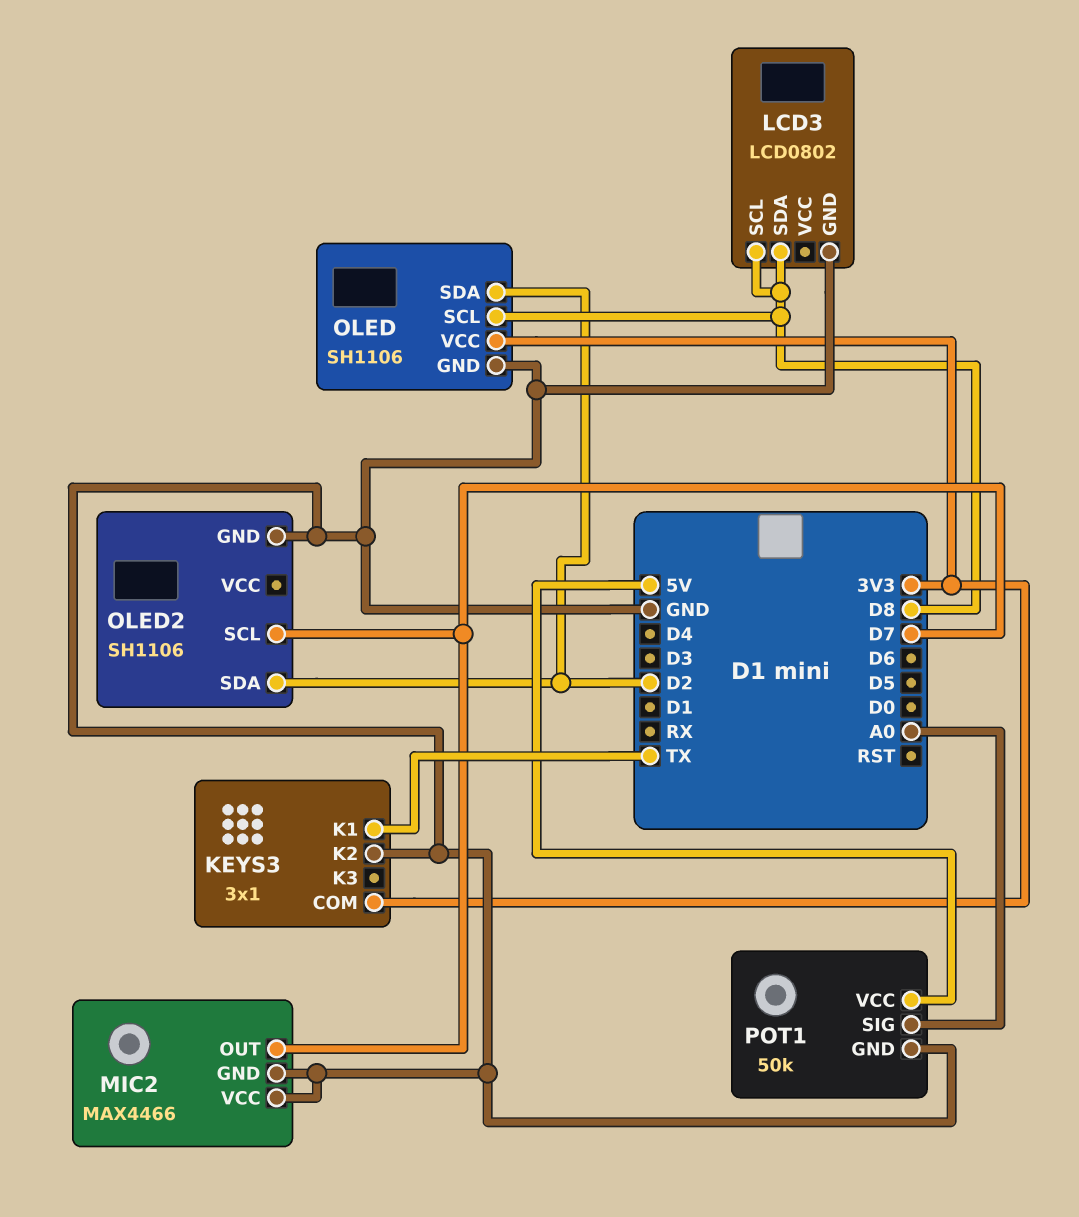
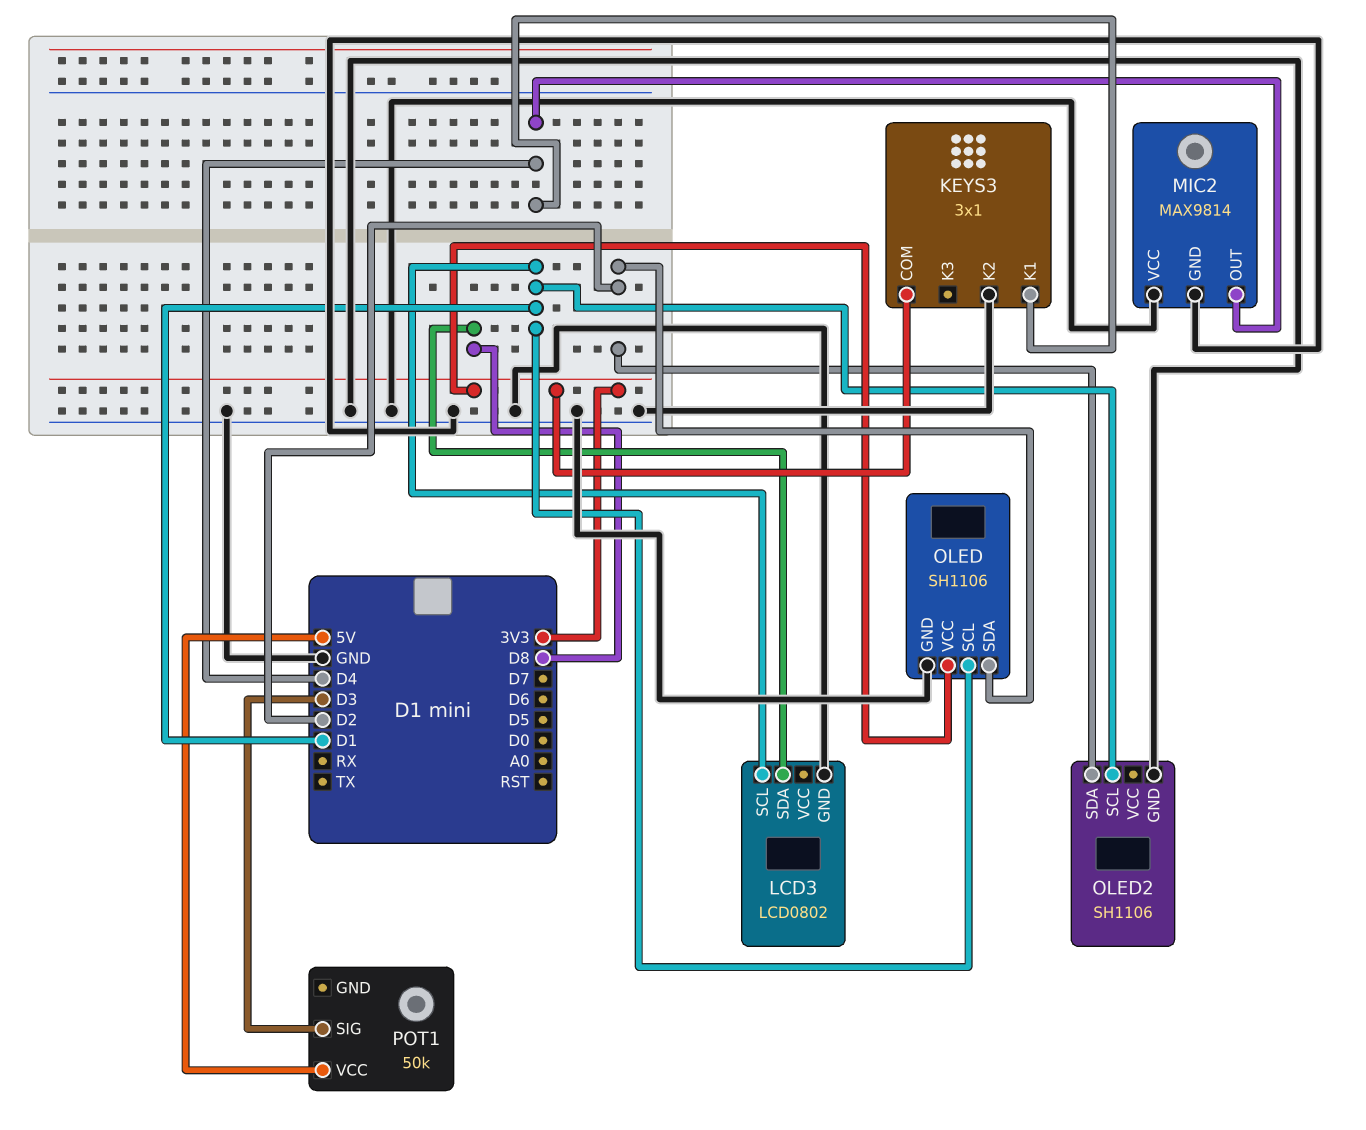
KEYS3 pin K1: TX -> D4
LCD3 pin SCL: D8 -> D1
MIC2: MAX4466 -> MAX9814
MIC2 pin OUT: D7 -> D4
OLED pin SCL: D8 -> D1
OLED2 pin SCL: D7 -> D1
POT1 pin GND: GND -> none
POT1 pin SIG: A0 -> D3

